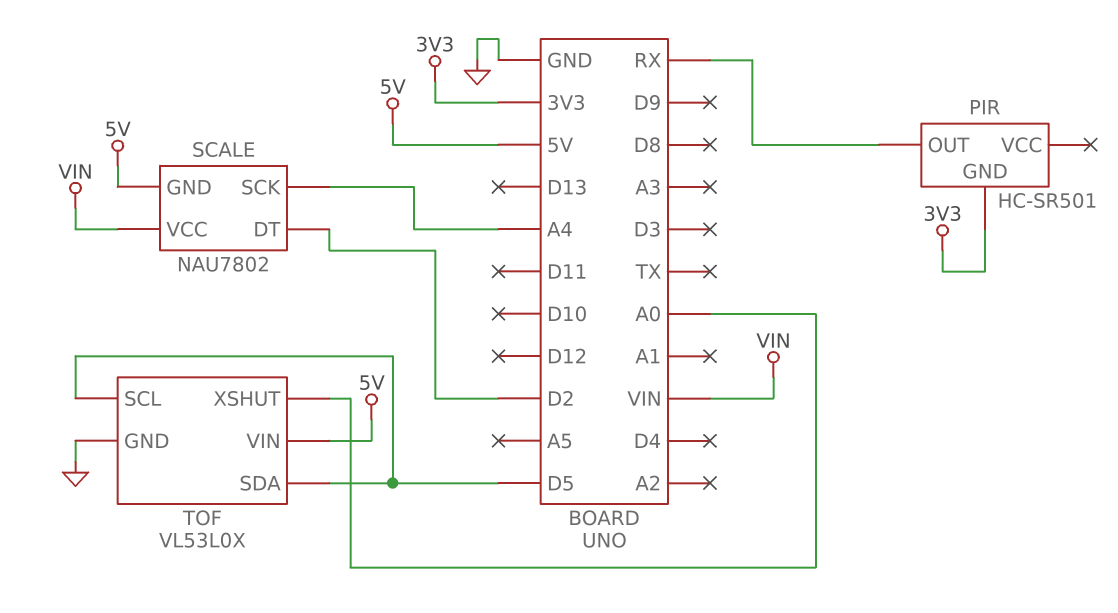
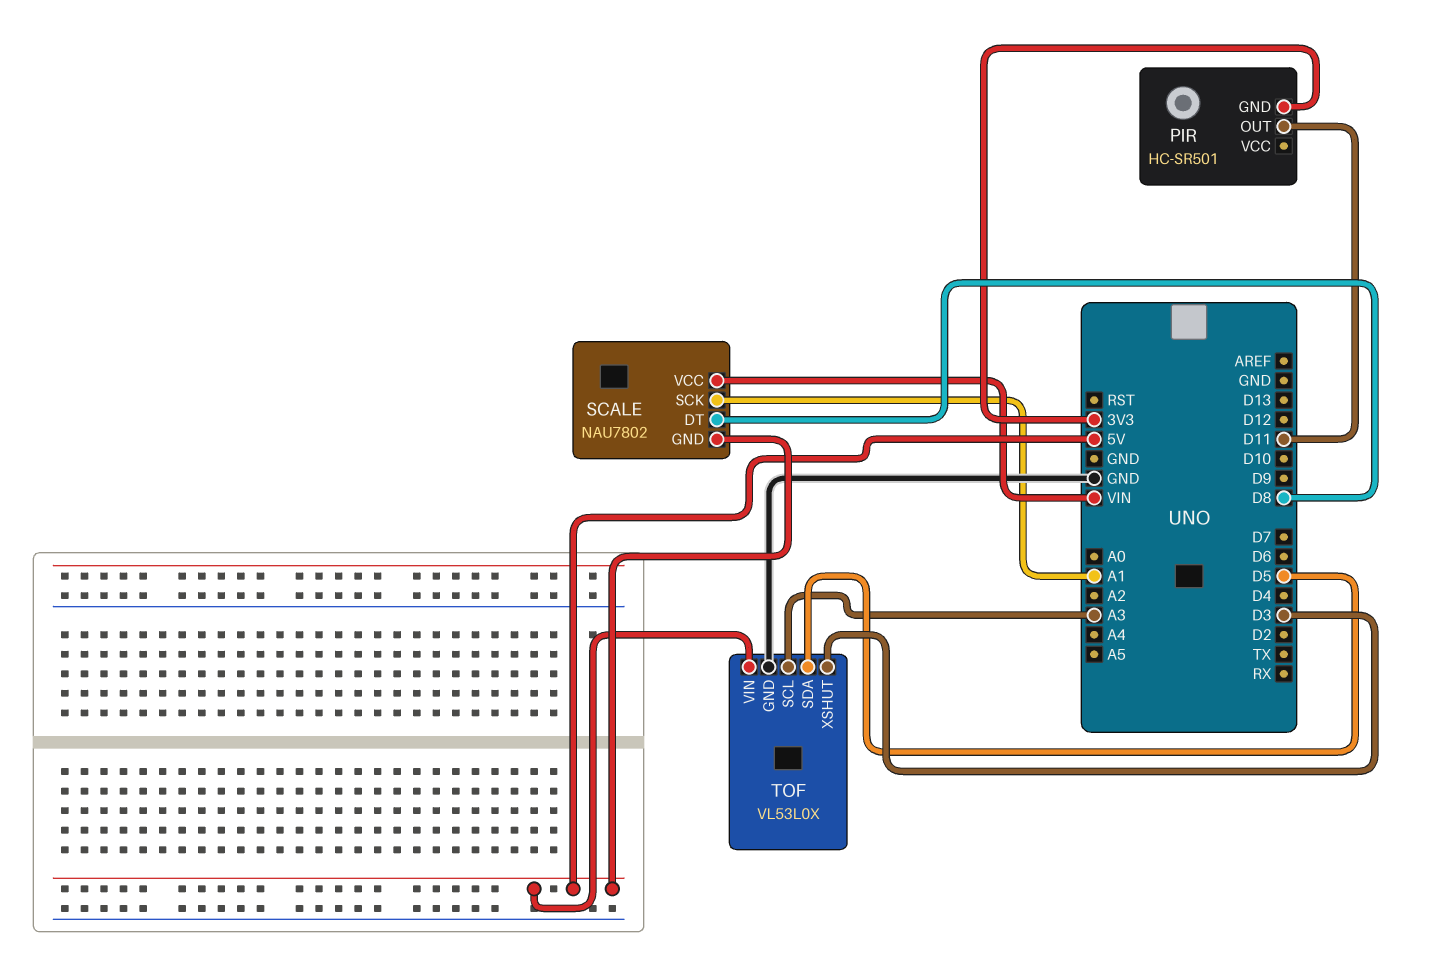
PIR pin OUT: RX -> D11
SCALE pin DT: D2 -> D8
SCALE pin SCK: A4 -> A1
TOF pin SCL: D5 -> A3
TOF pin XSHUT: A0 -> D3

